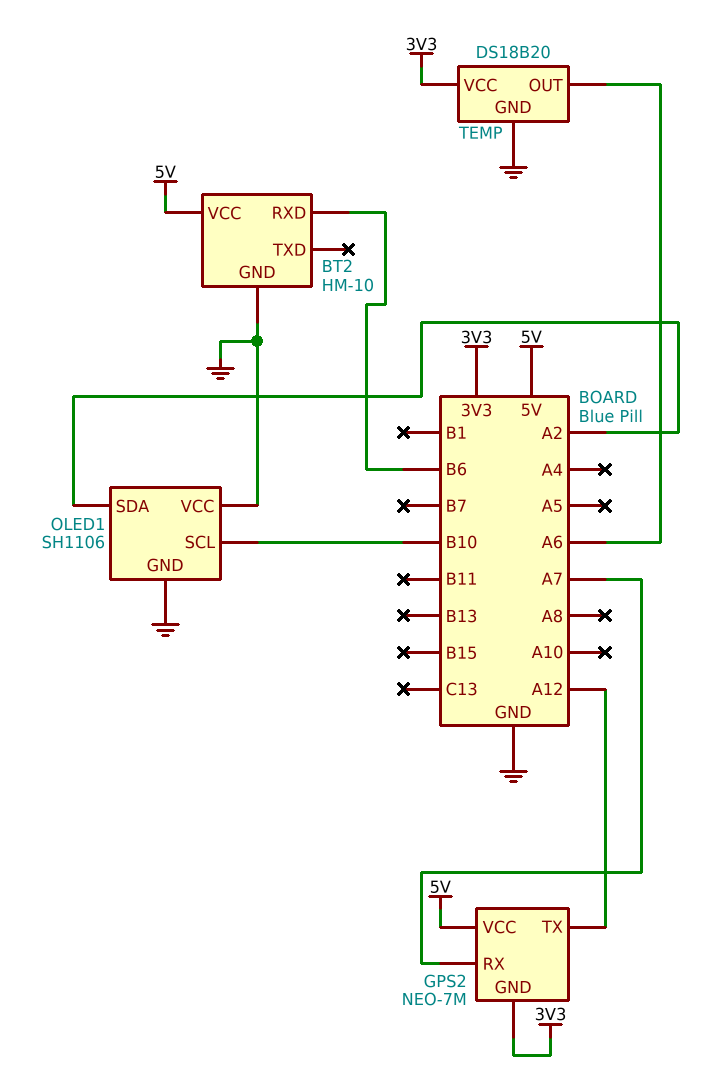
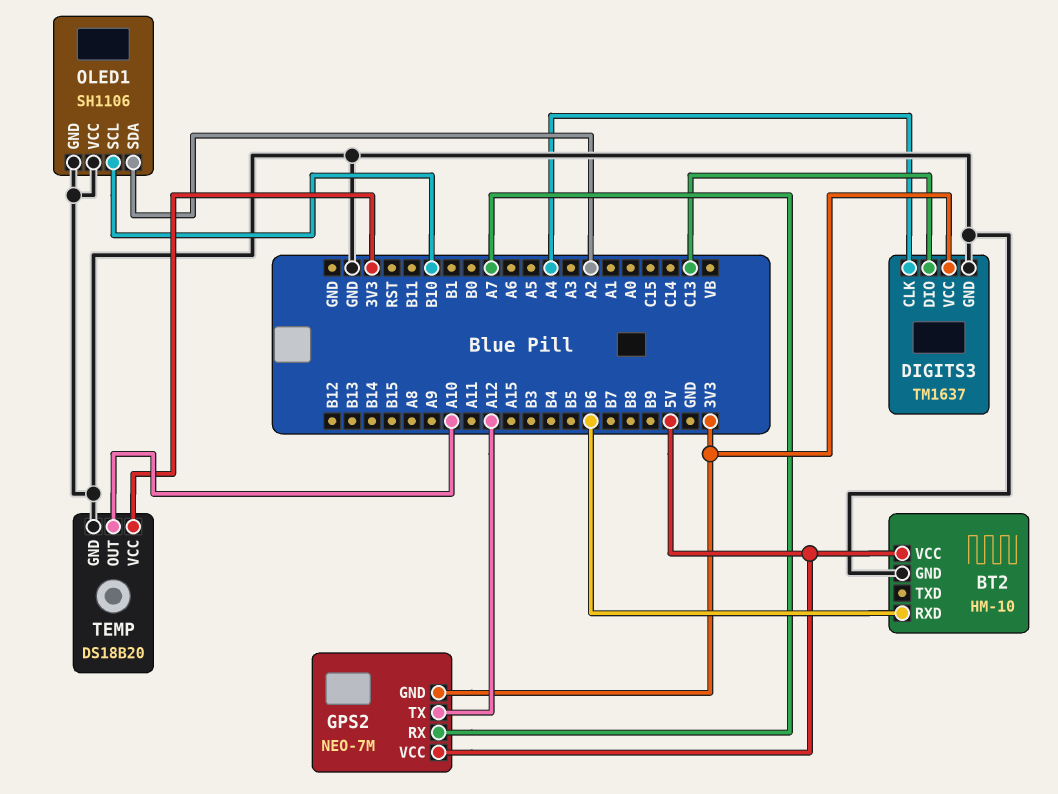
DIGITS3: none -> TM1637
DIGITS3 pin CLK: none -> A4
DIGITS3 pin DIO: none -> C13
DIGITS3 pin GND: none -> GND
DIGITS3 pin VCC: none -> 3V3
TEMP pin OUT: A6 -> A10

